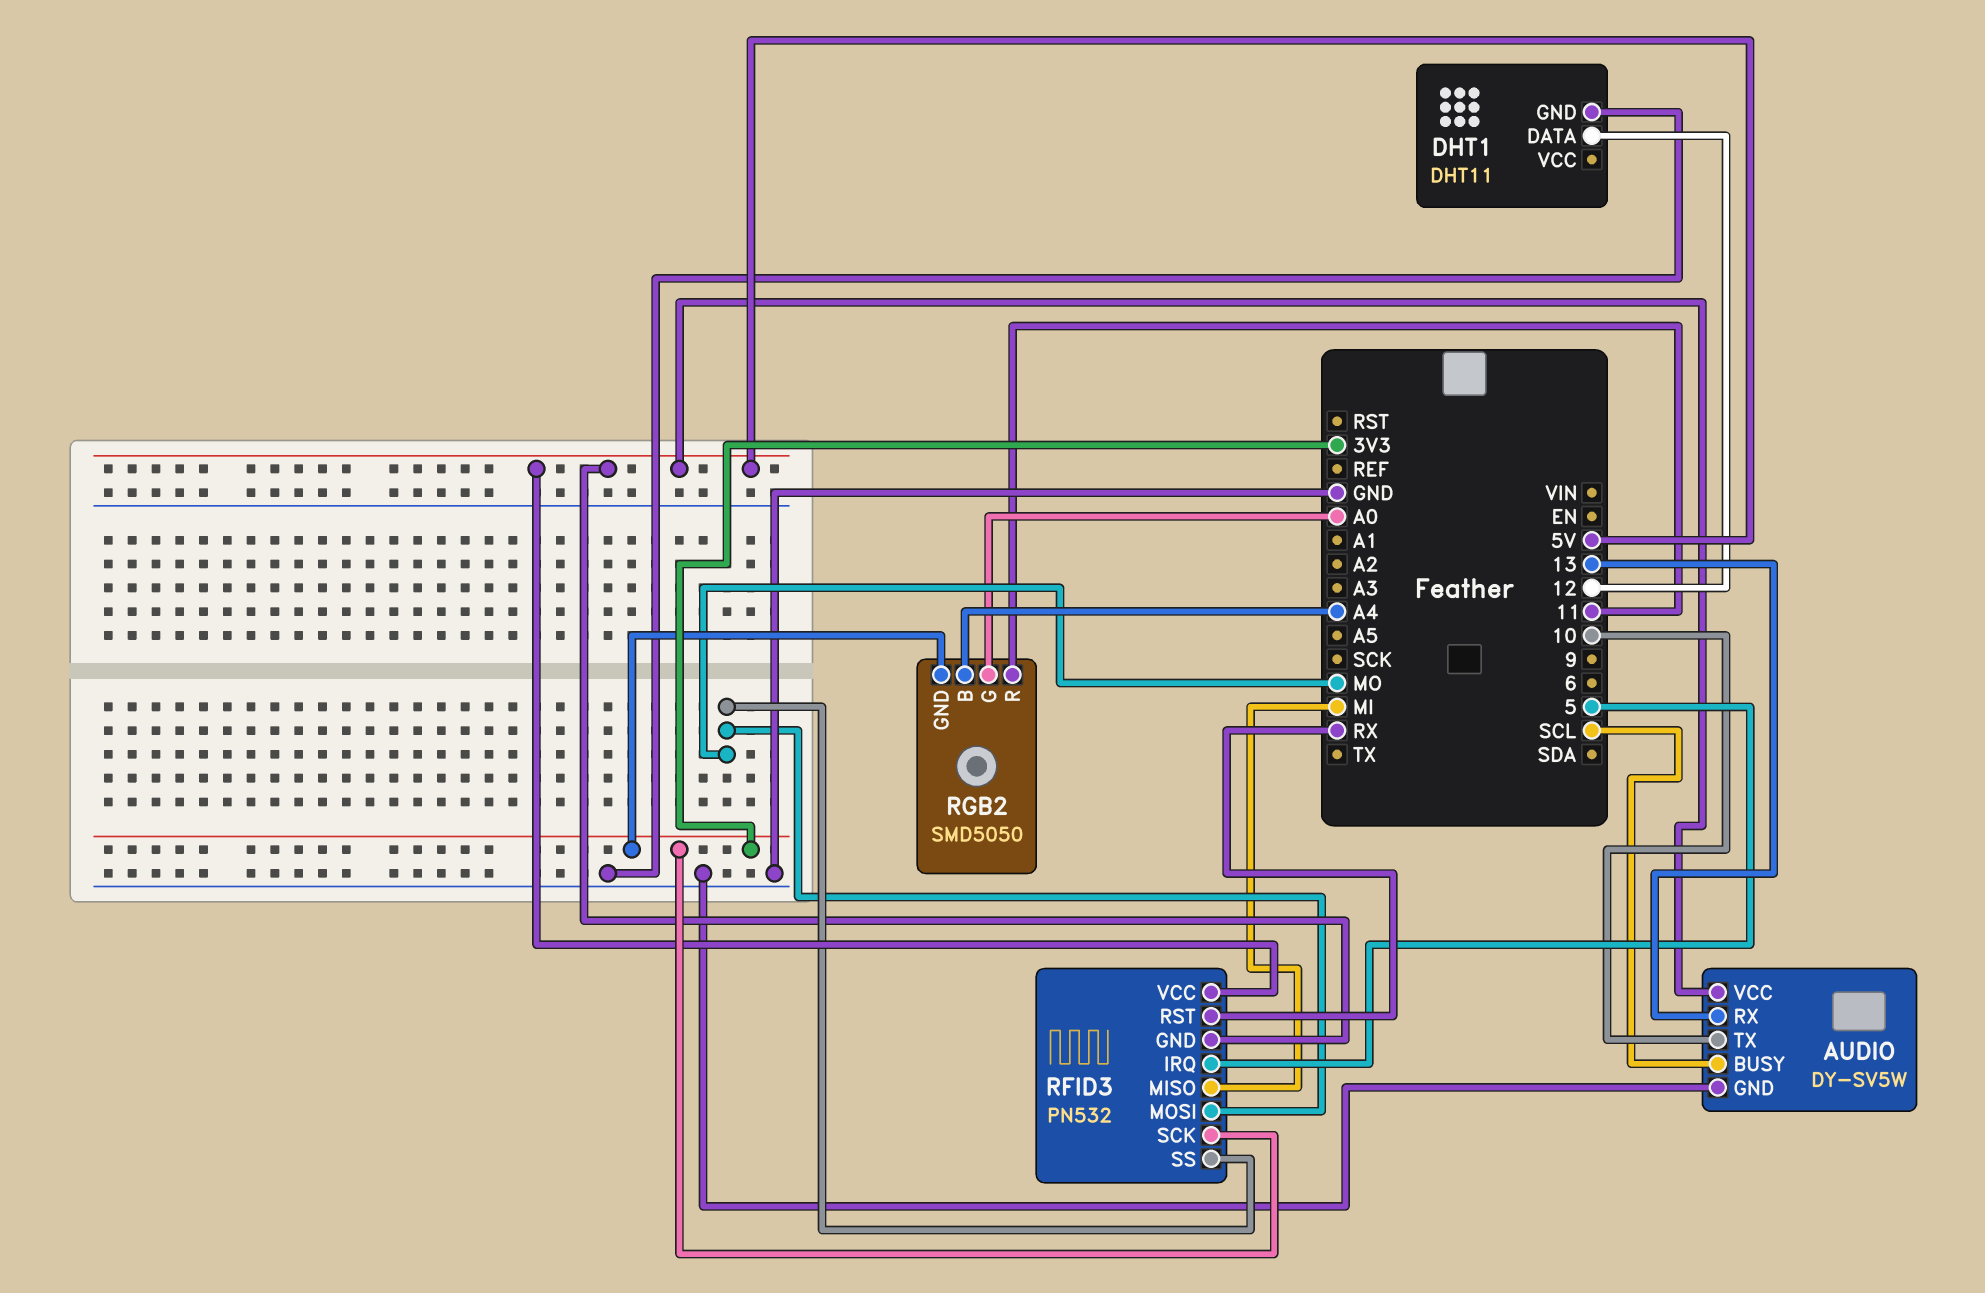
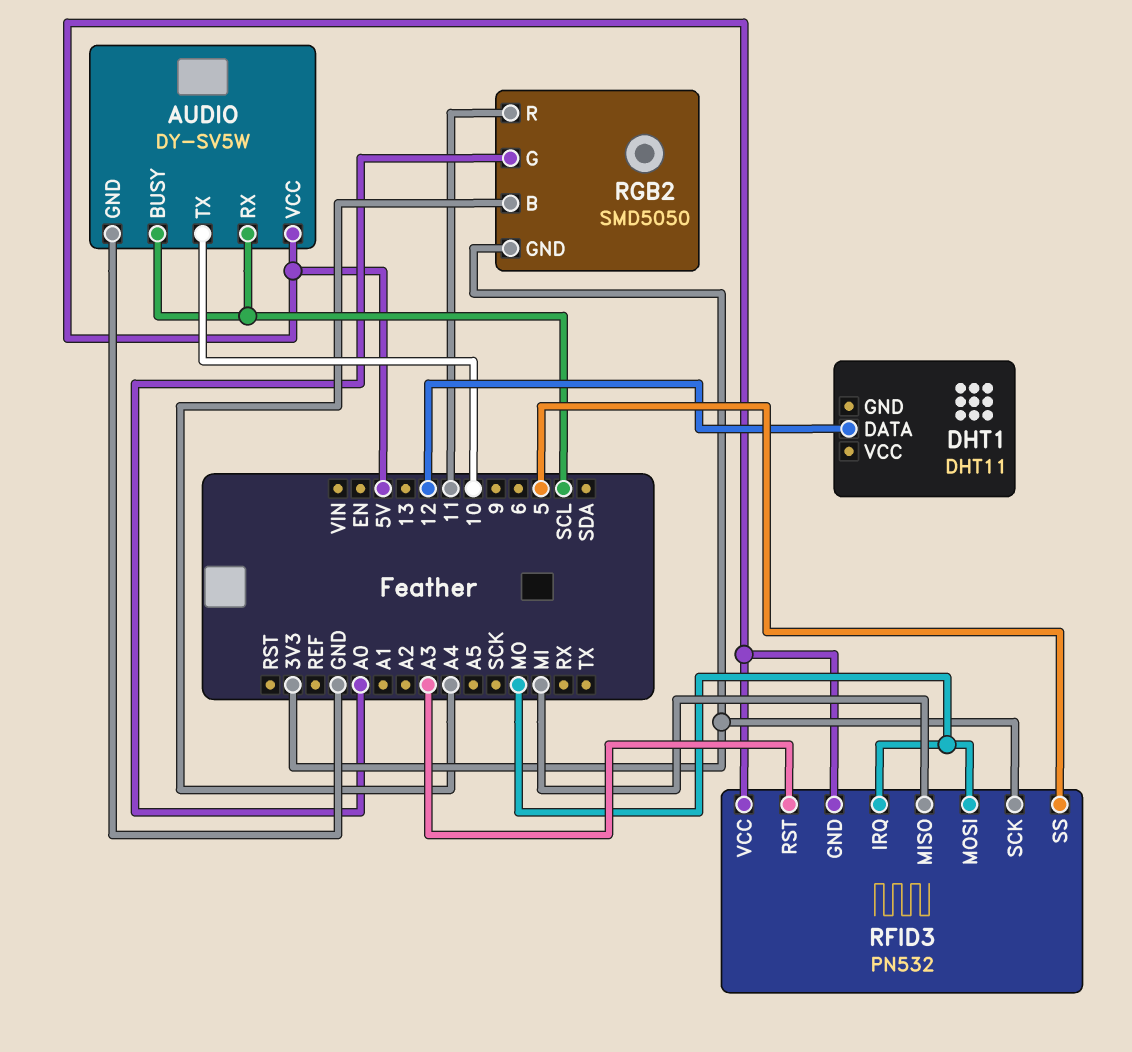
AUDIO pin RX: 13 -> SCL
DHT1 pin GND: GND -> none
RFID3 pin IRQ: 5 -> MO
RFID3 pin RST: RX -> A3
RFID3 pin SS: MO -> 5

